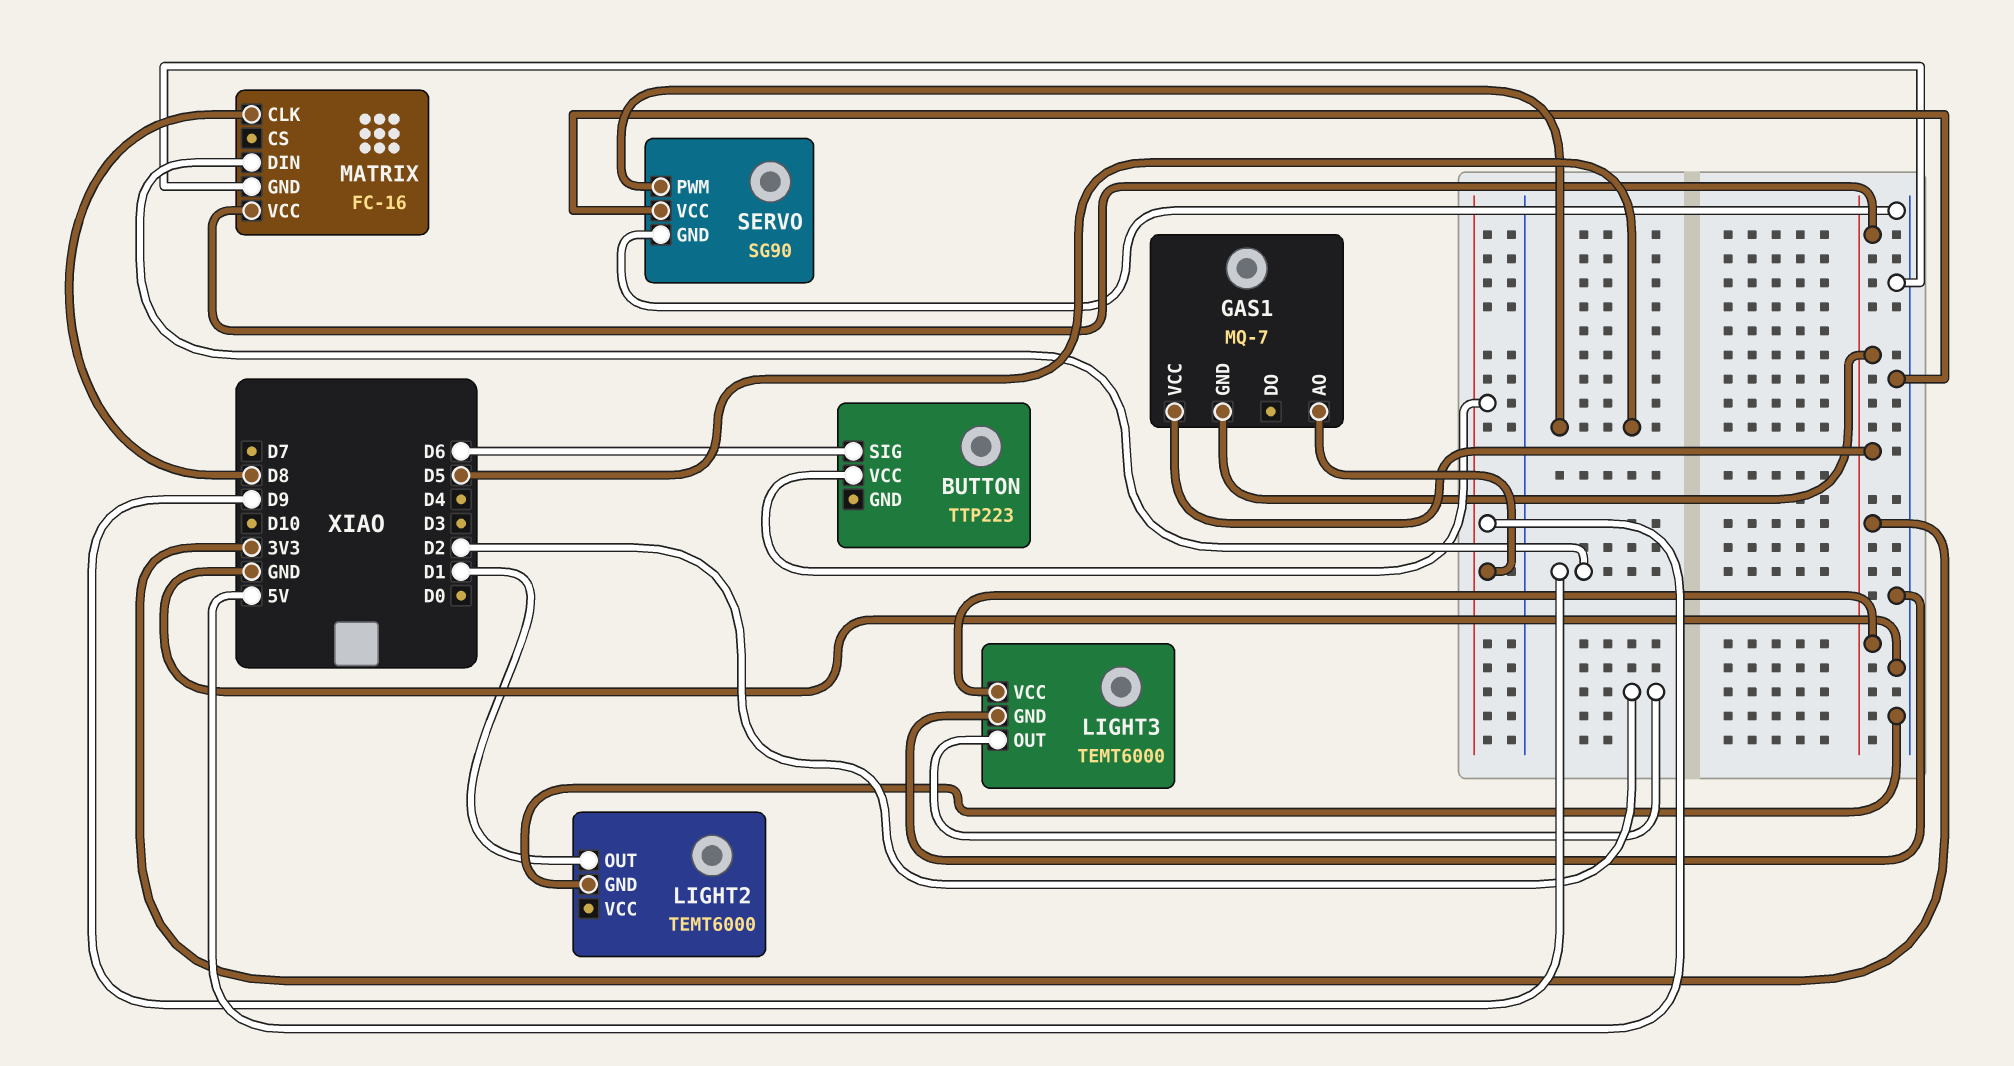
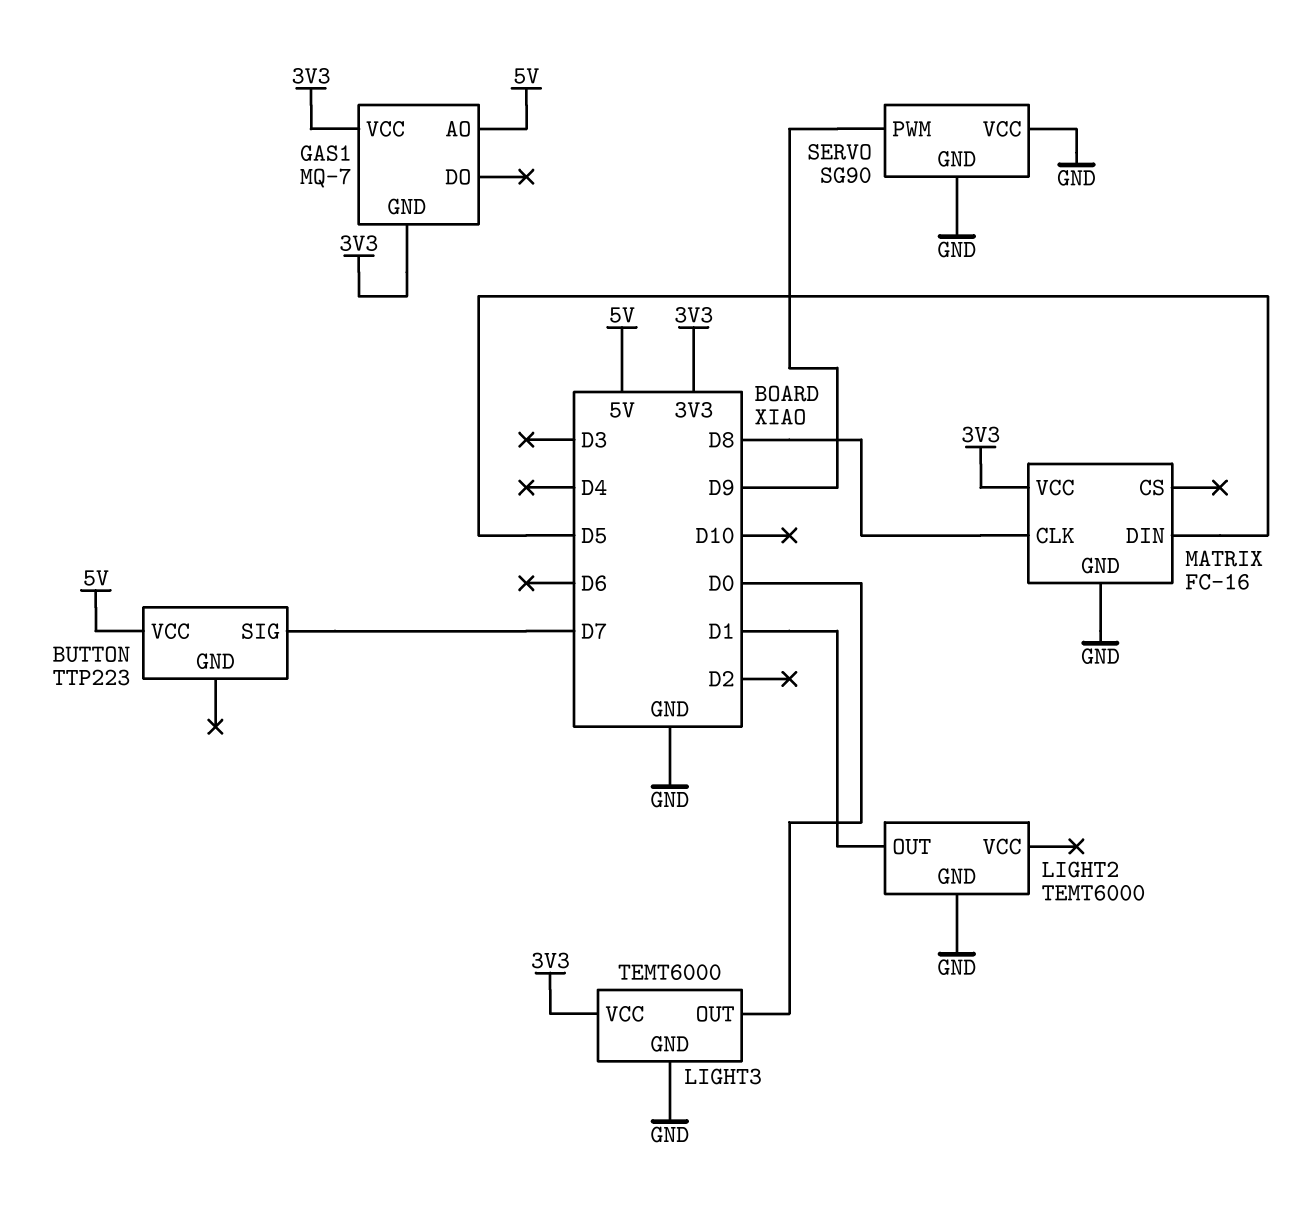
BUTTON pin SIG: D6 -> D7
LIGHT3 pin OUT: D2 -> D0
MATRIX pin DIN: D9 -> D5
SERVO pin PWM: D5 -> D9

